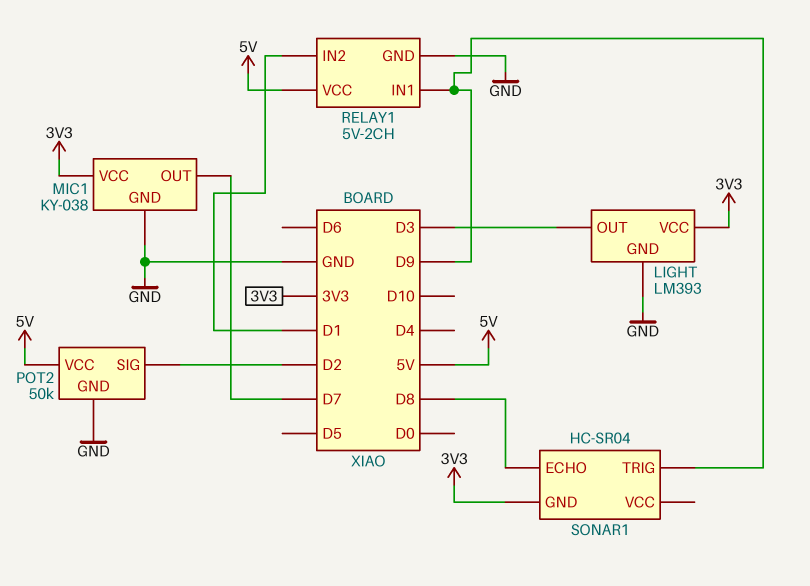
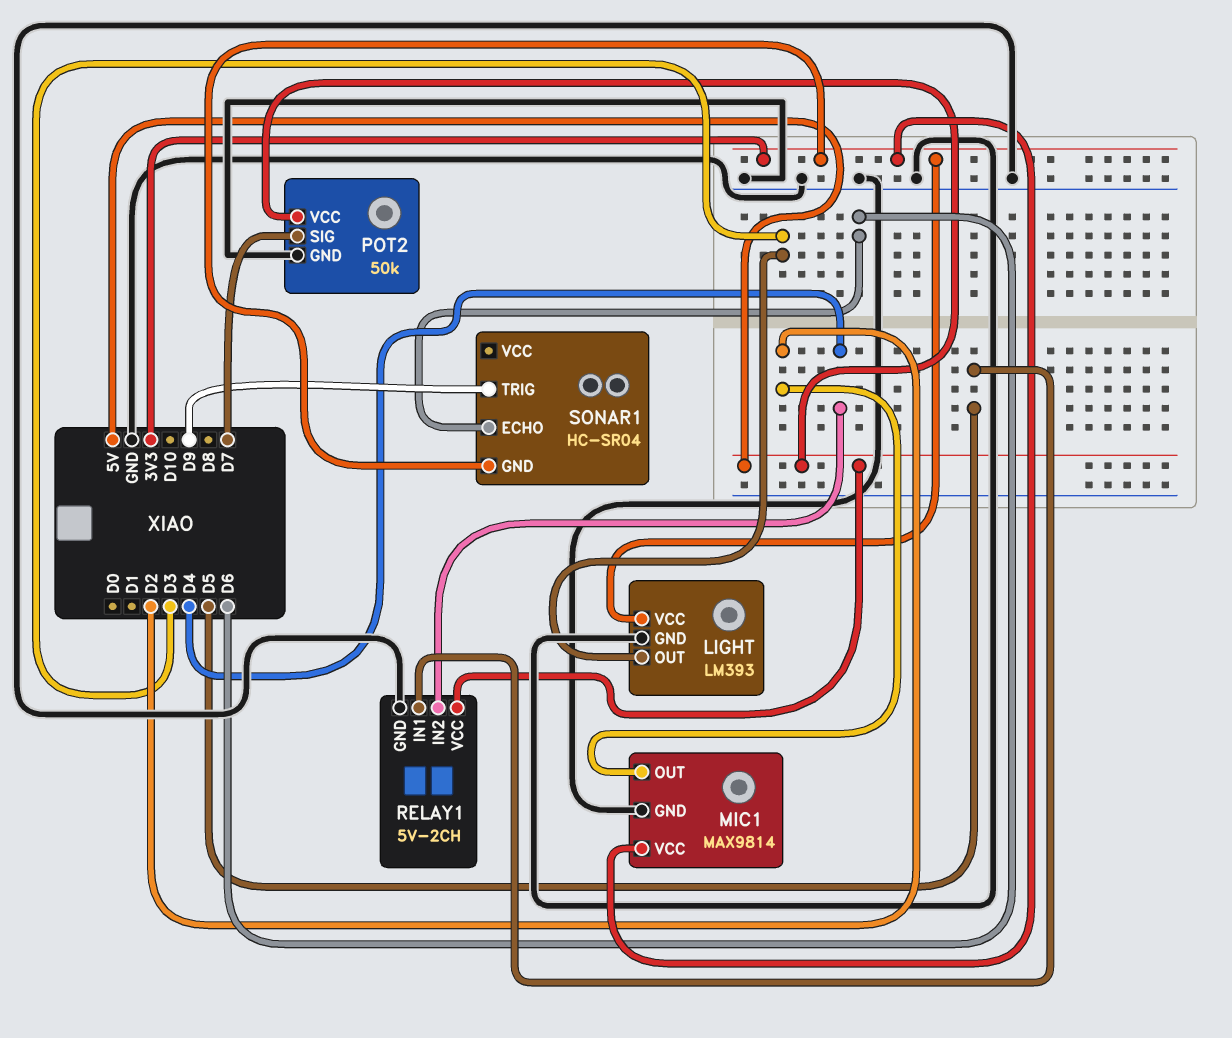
MIC1: KY-038 -> MAX9814
MIC1 pin OUT: D7 -> D2
POT2 pin SIG: D2 -> D7
RELAY1 pin IN1: D9 -> D5
RELAY1 pin IN2: D1 -> D4
SONAR1 pin ECHO: D8 -> D6

